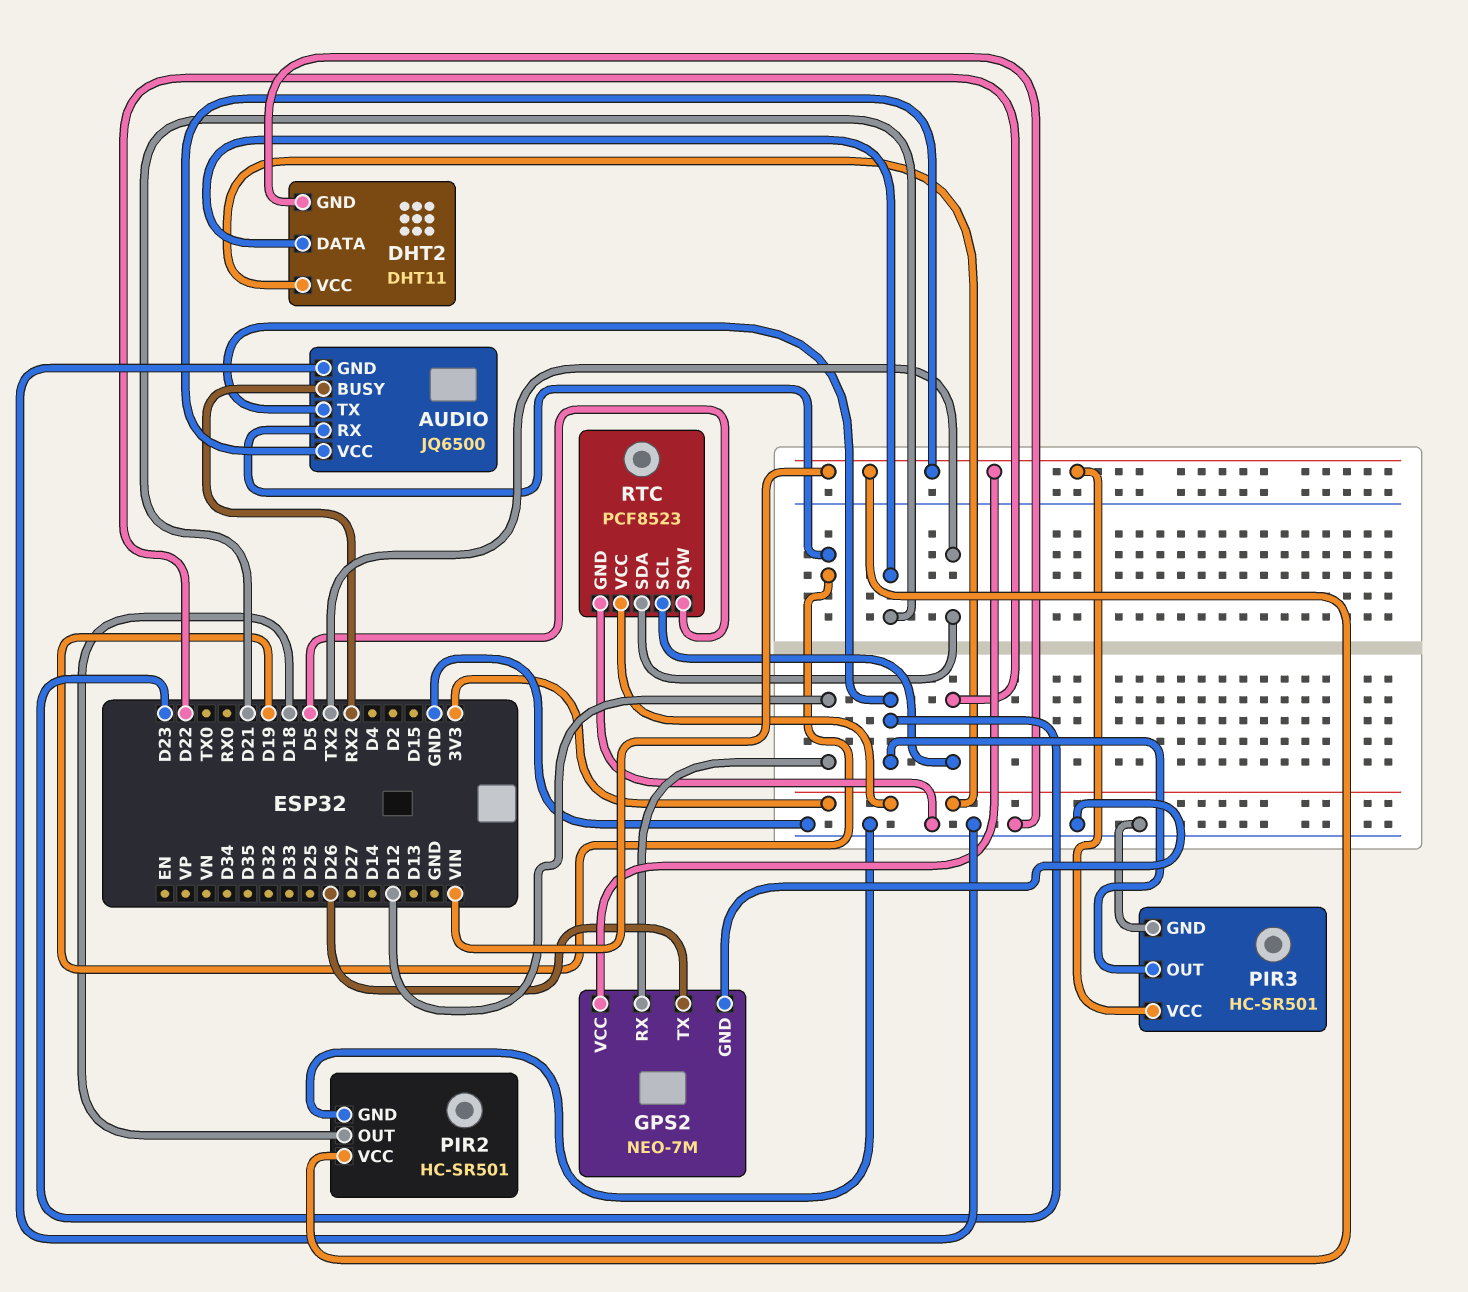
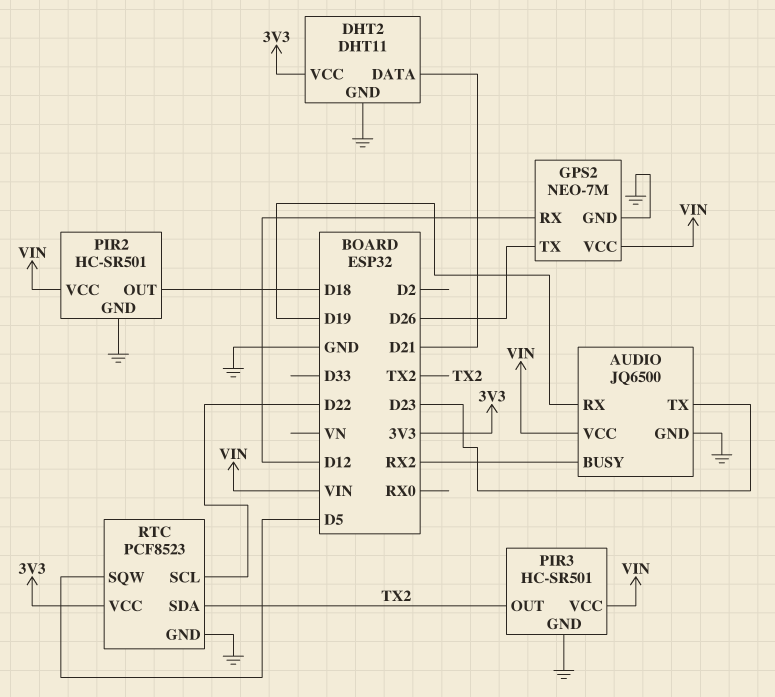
PIR3 pin OUT: D23 -> TX2

